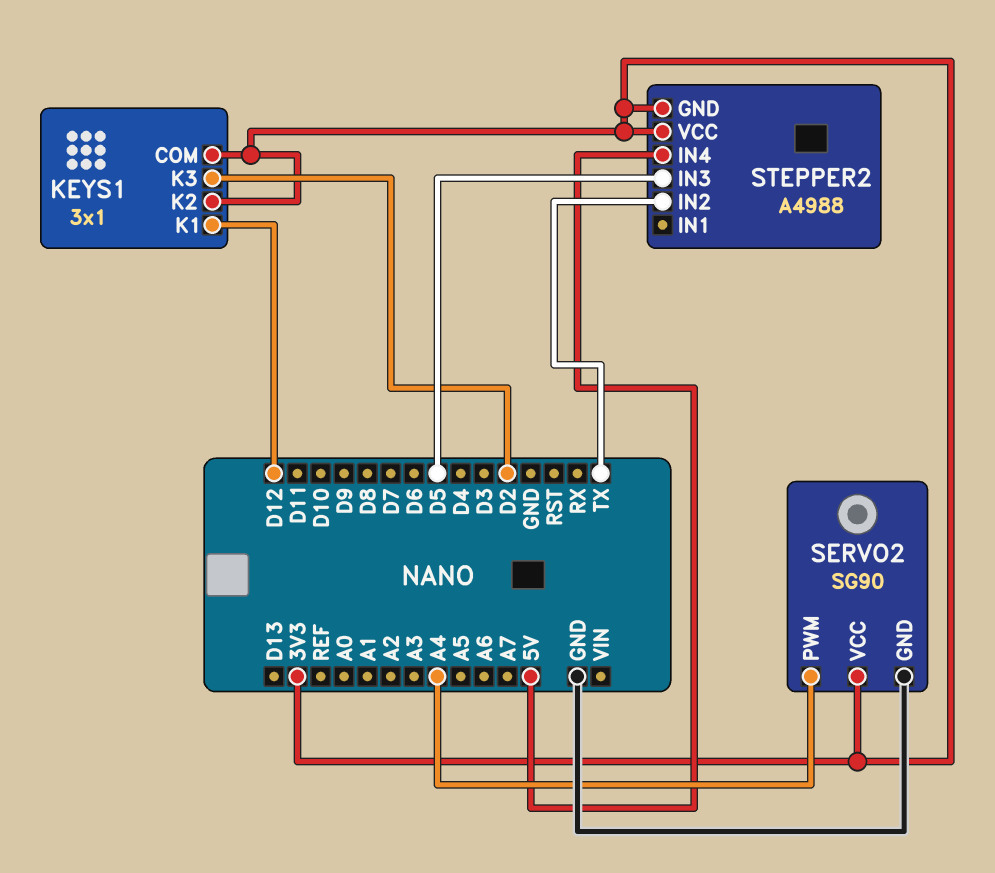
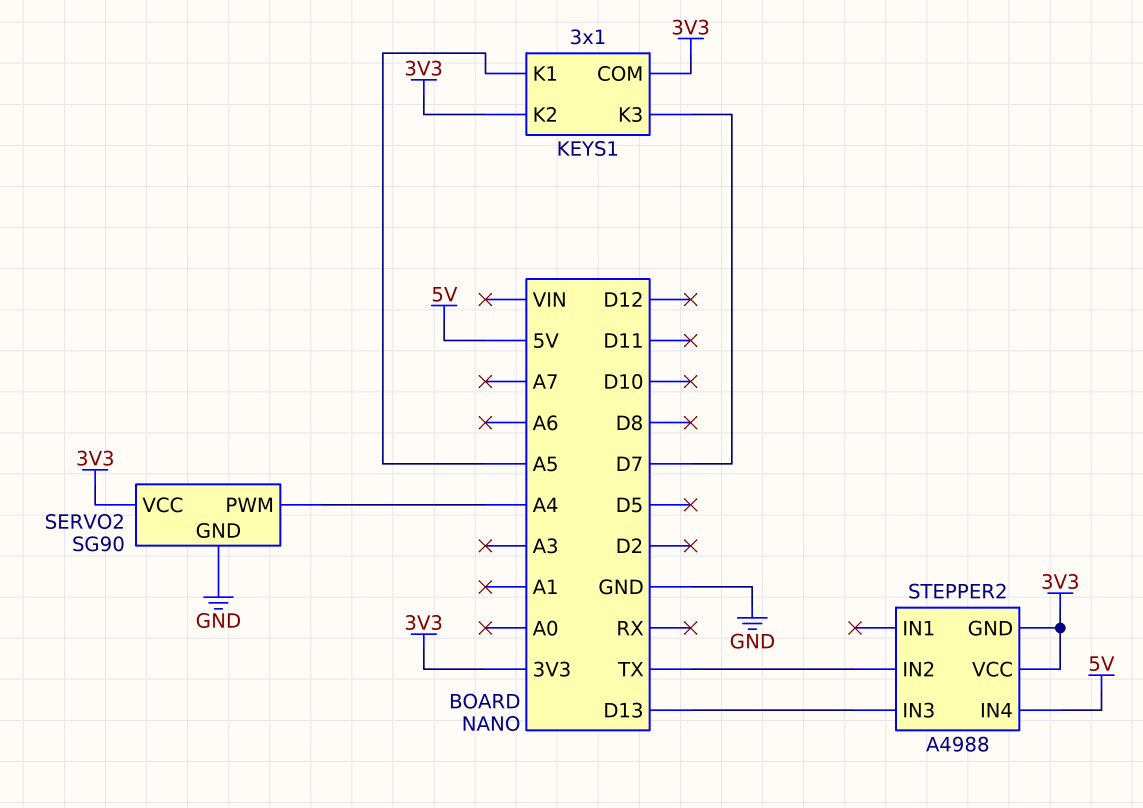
KEYS1 pin K1: D12 -> A5
KEYS1 pin K3: D2 -> D7
STEPPER2 pin IN3: D5 -> D13

